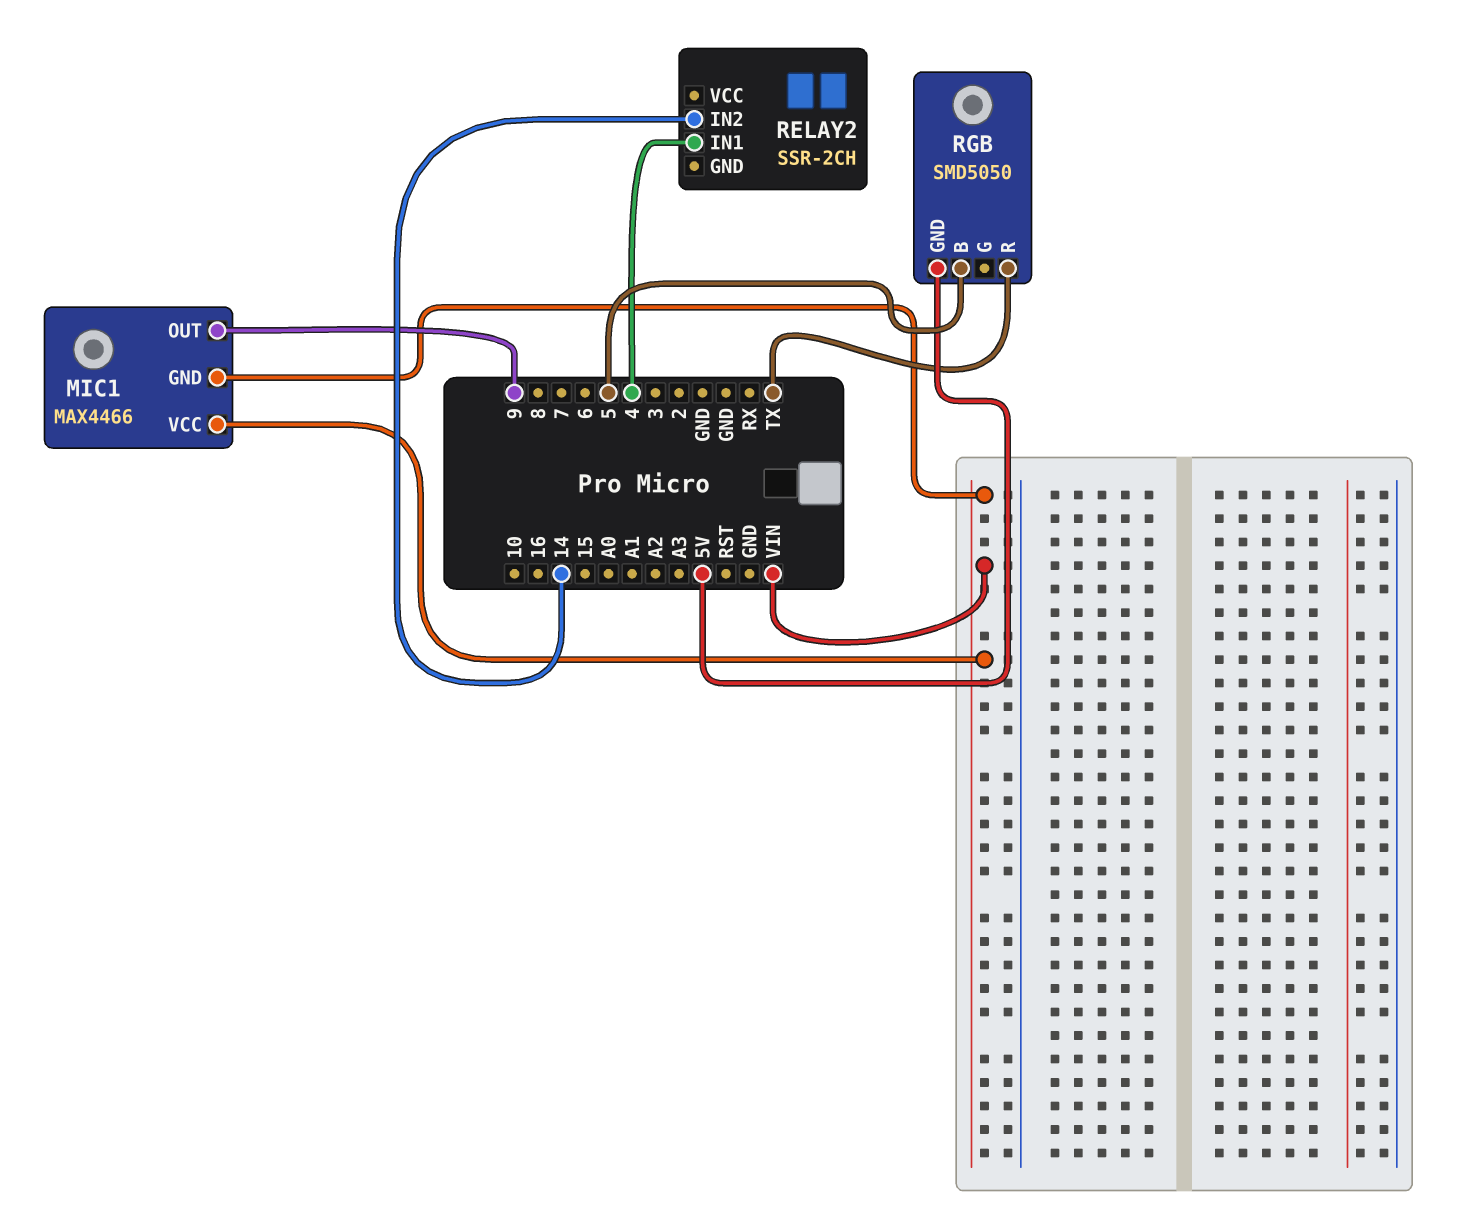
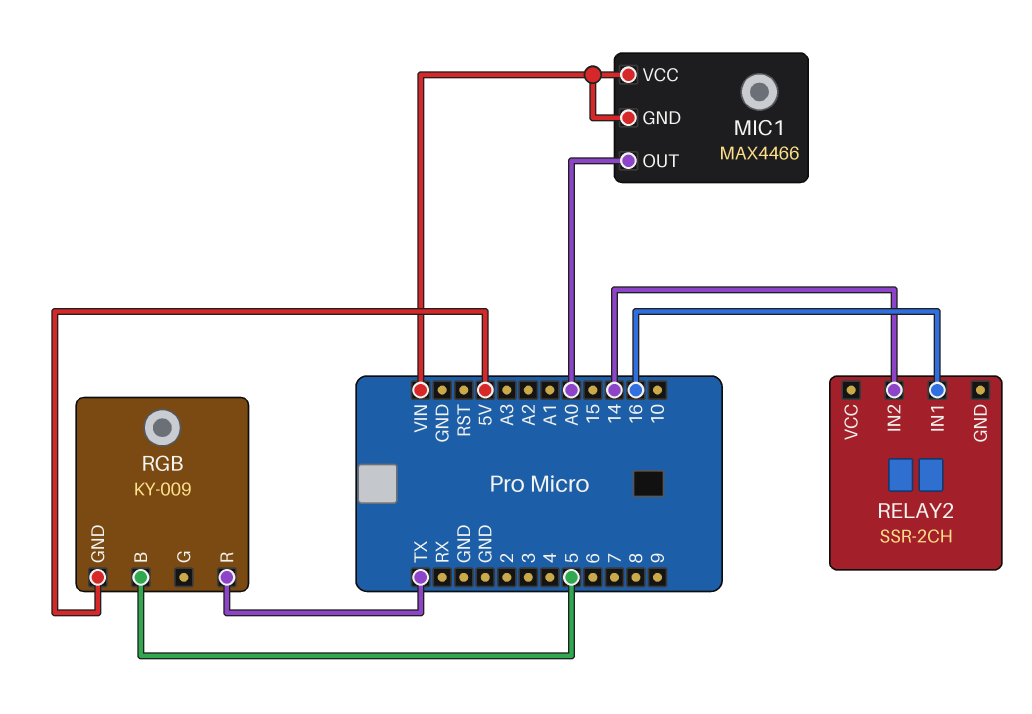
MIC1 pin OUT: 9 -> A0
RELAY2 pin IN1: 4 -> 16
RGB: SMD5050 -> KY-009

